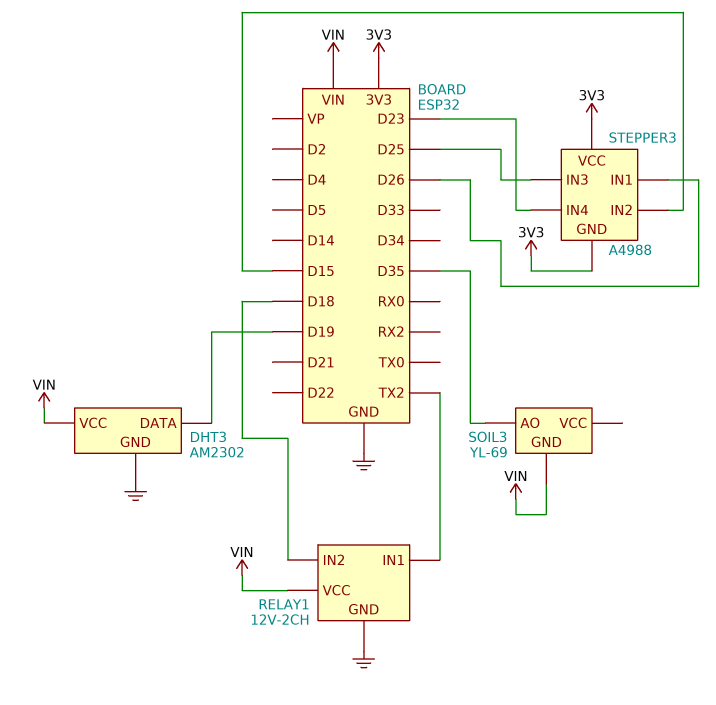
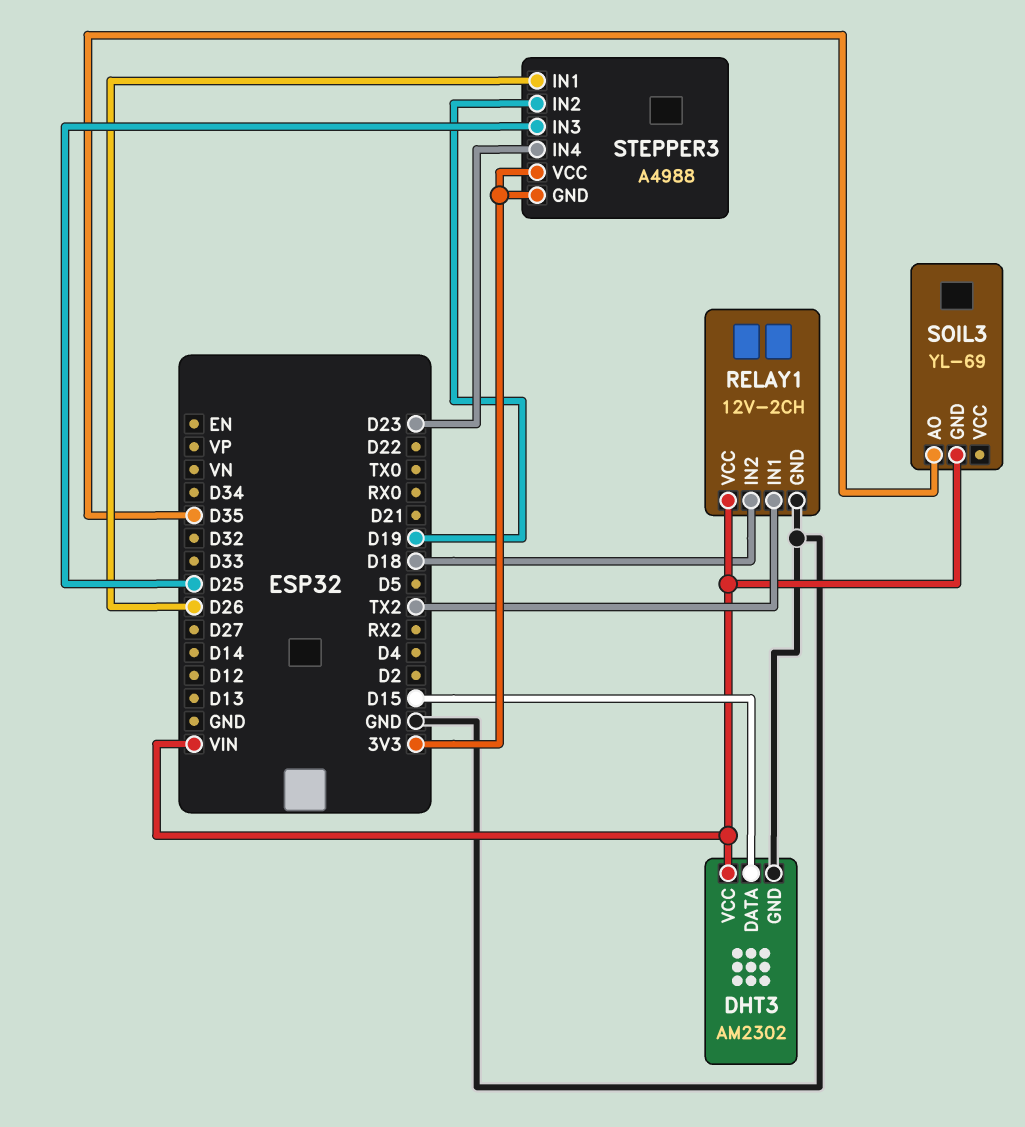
DHT3 pin DATA: D19 -> D15
STEPPER3 pin IN2: D15 -> D19

